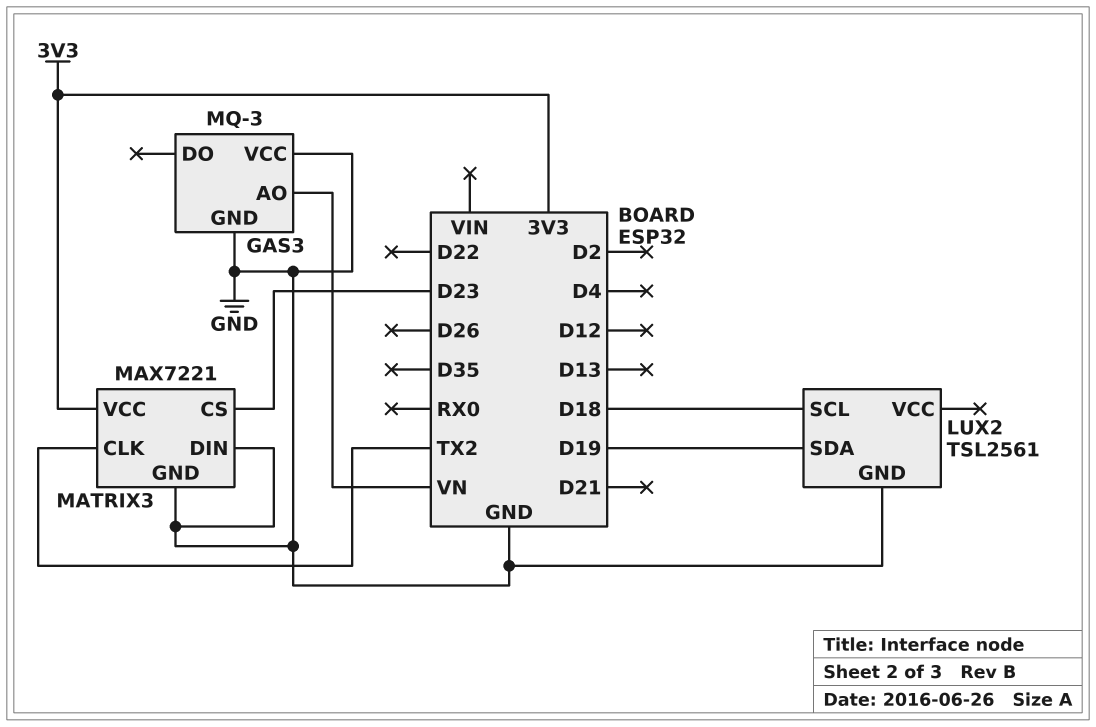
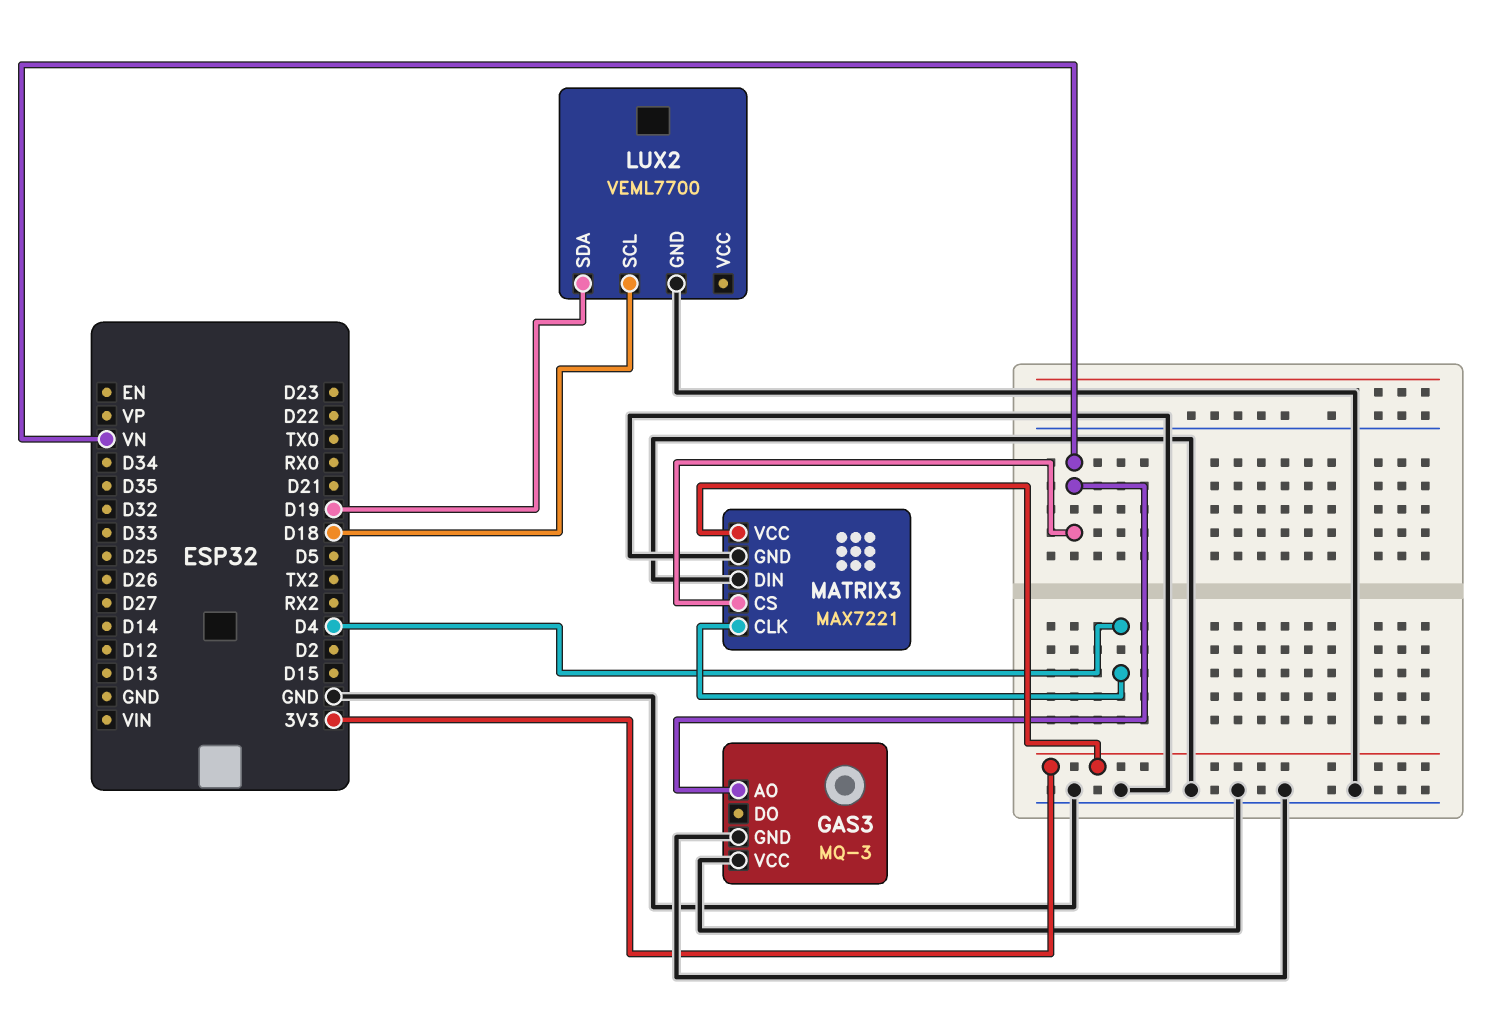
LUX2: TSL2561 -> VEML7700
MATRIX3 pin CLK: TX2 -> D4
MATRIX3 pin CS: D23 -> VN

